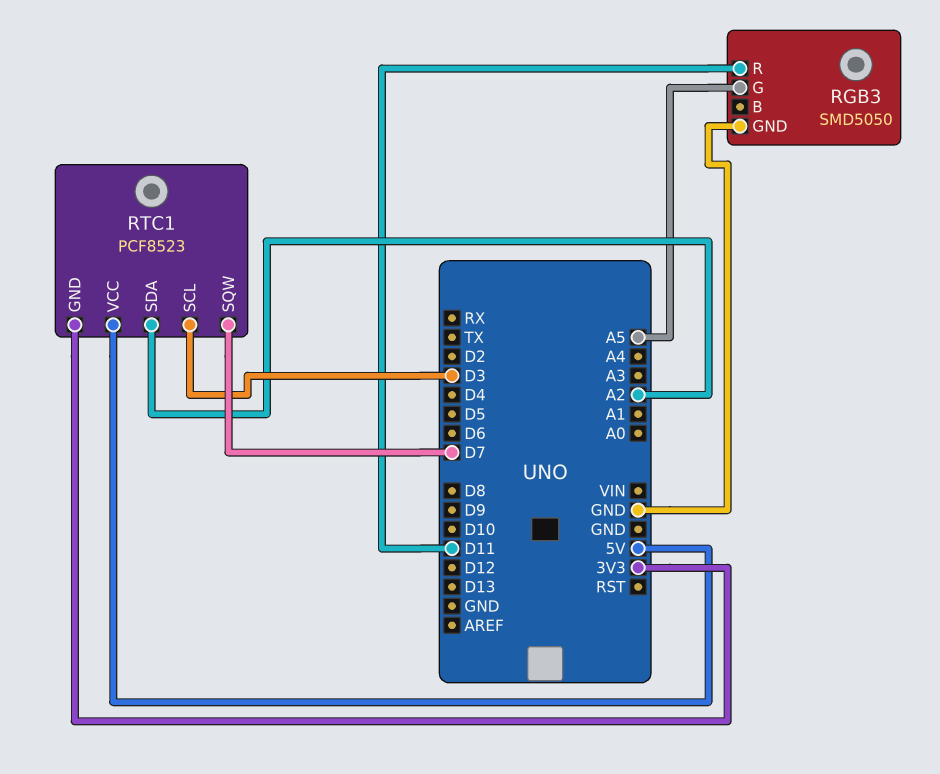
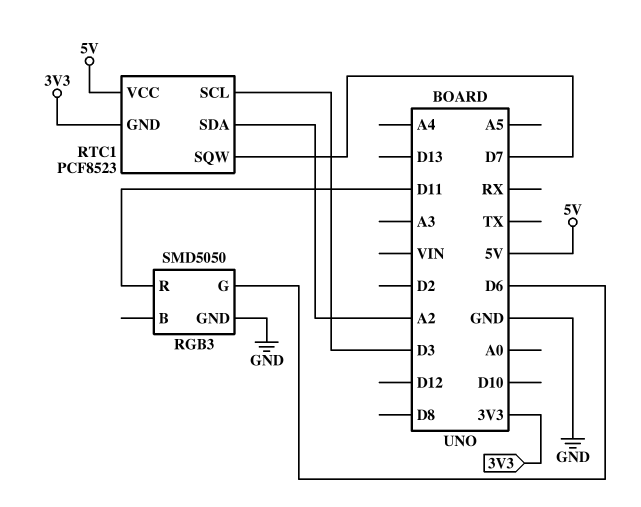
RGB3 pin G: A5 -> D6

